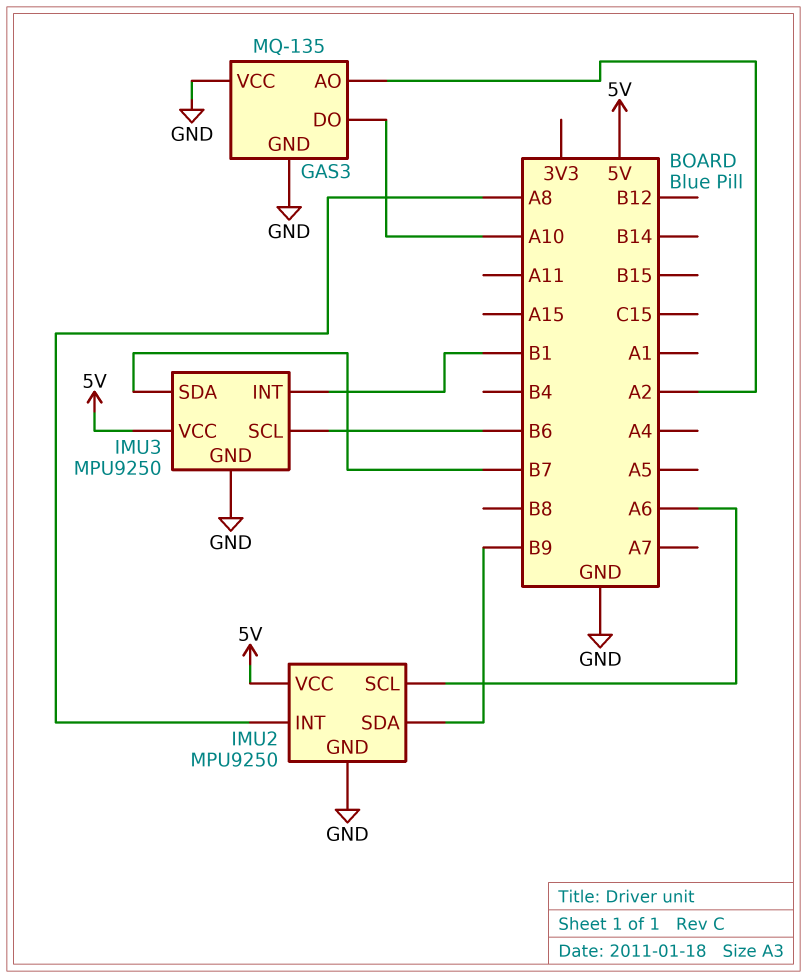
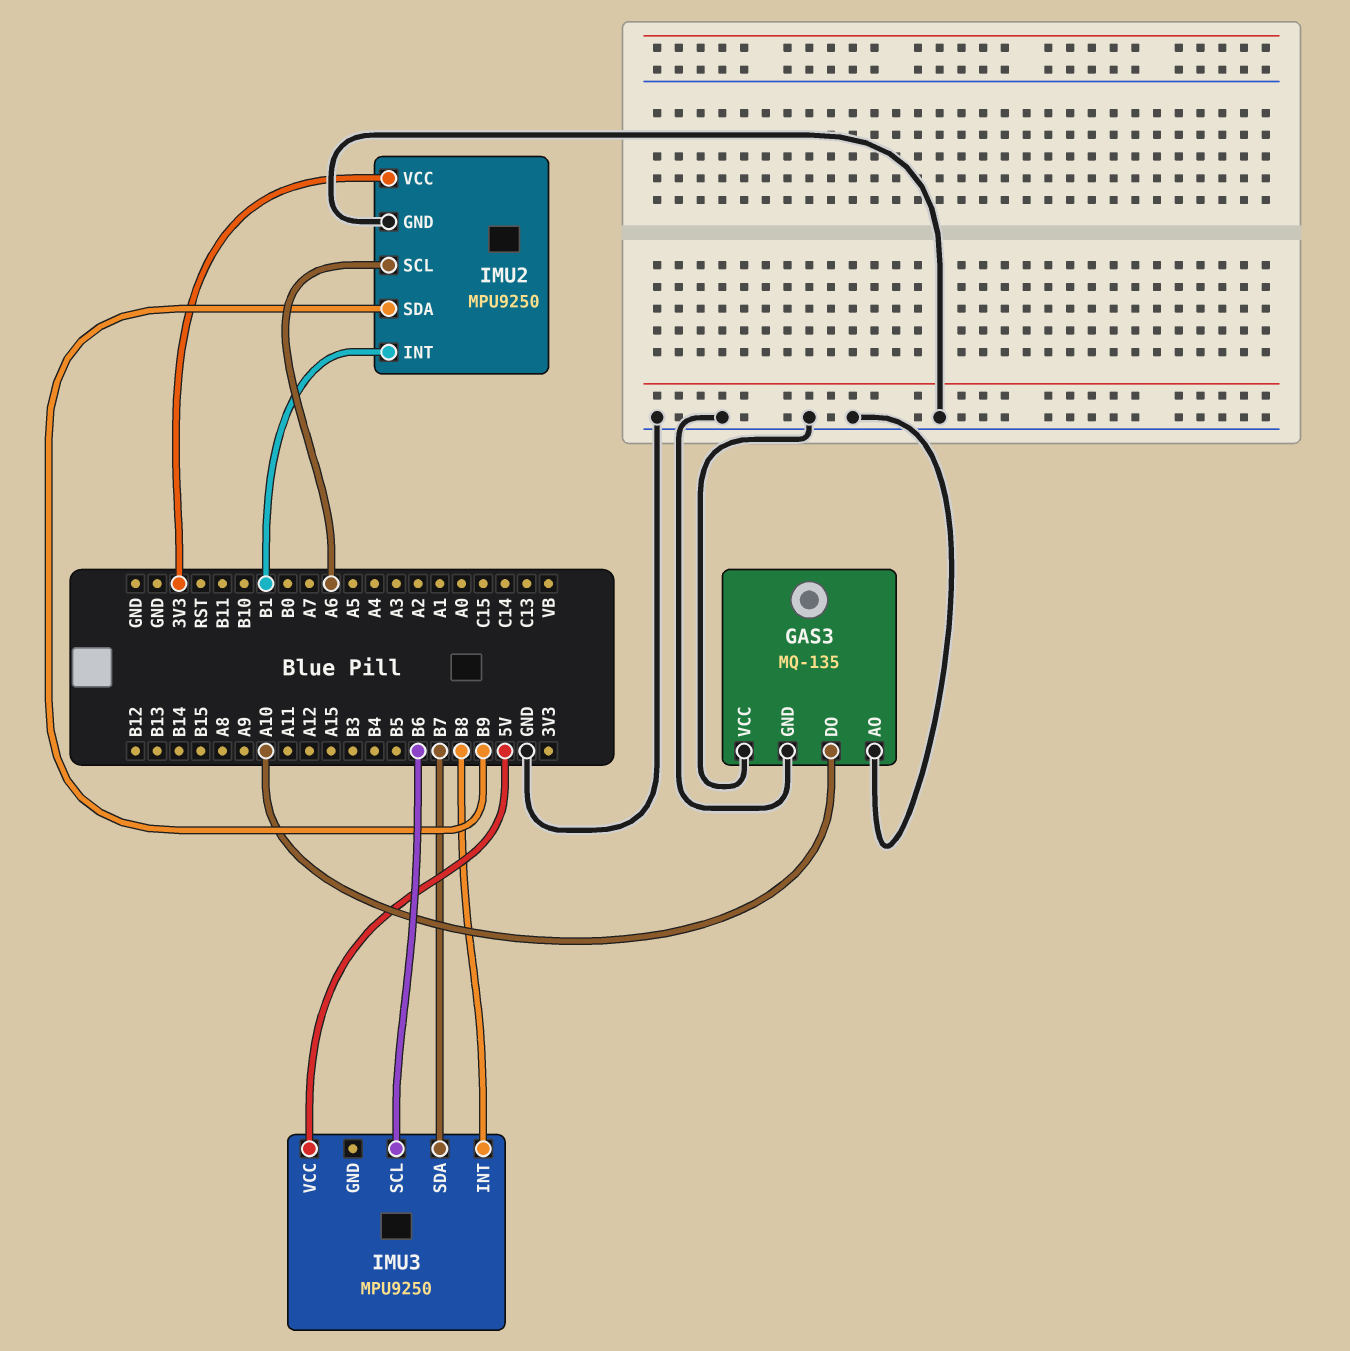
GAS3 pin AO: A2 -> GND
IMU2 pin INT: A8 -> B1
IMU2 pin VCC: 5V -> 3V3
IMU3 pin GND: GND -> none
IMU3 pin INT: B1 -> B8

